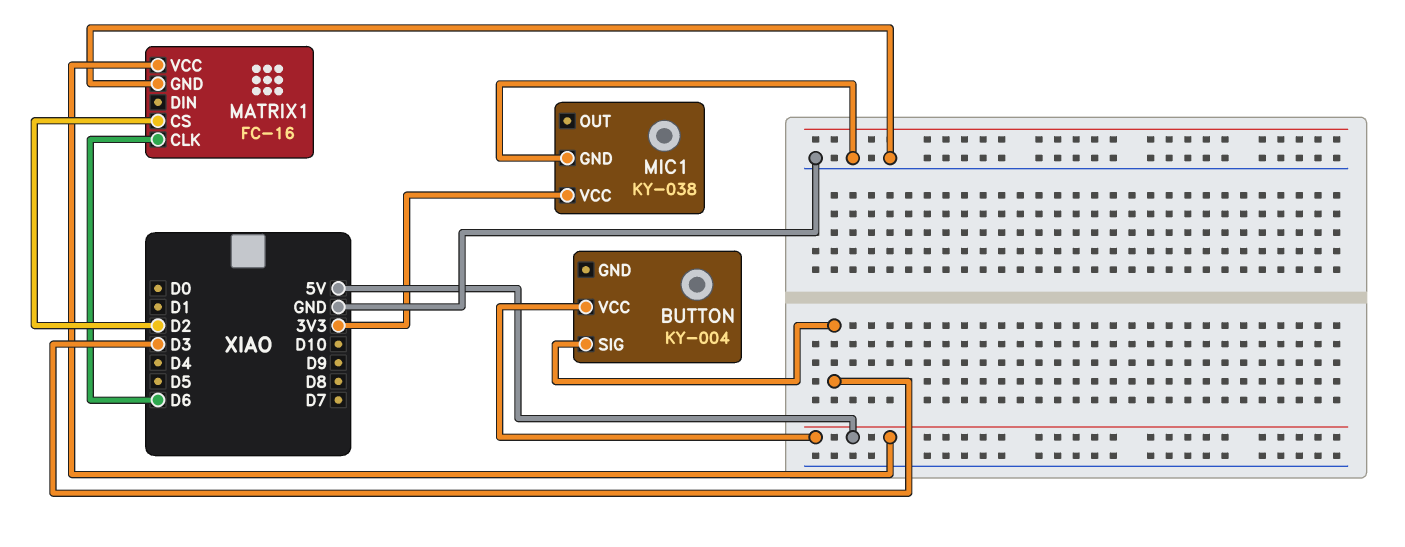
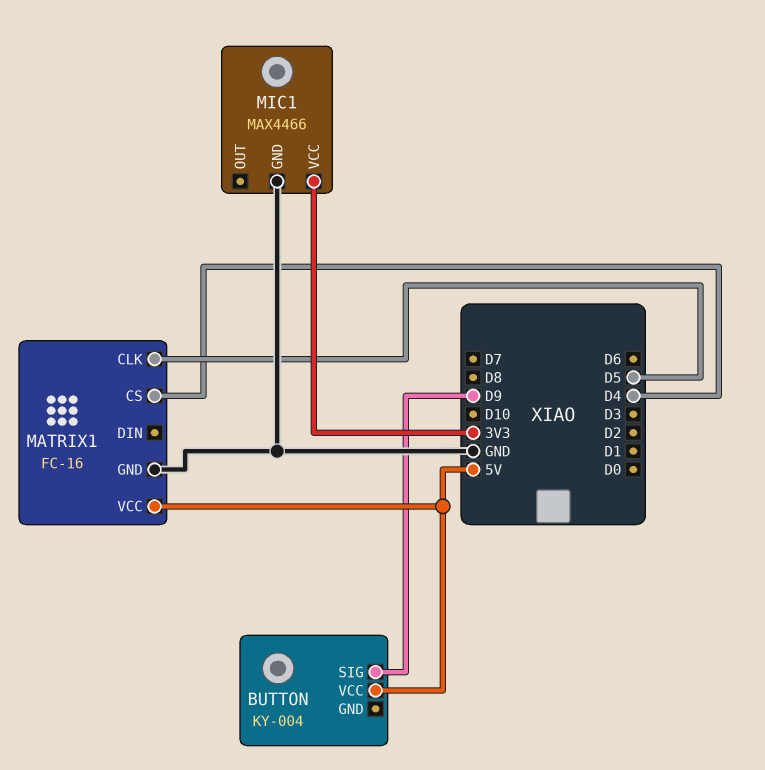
BUTTON pin SIG: D3 -> D9
MATRIX1 pin CLK: D6 -> D5
MATRIX1 pin CS: D2 -> D4
MIC1: KY-038 -> MAX4466

